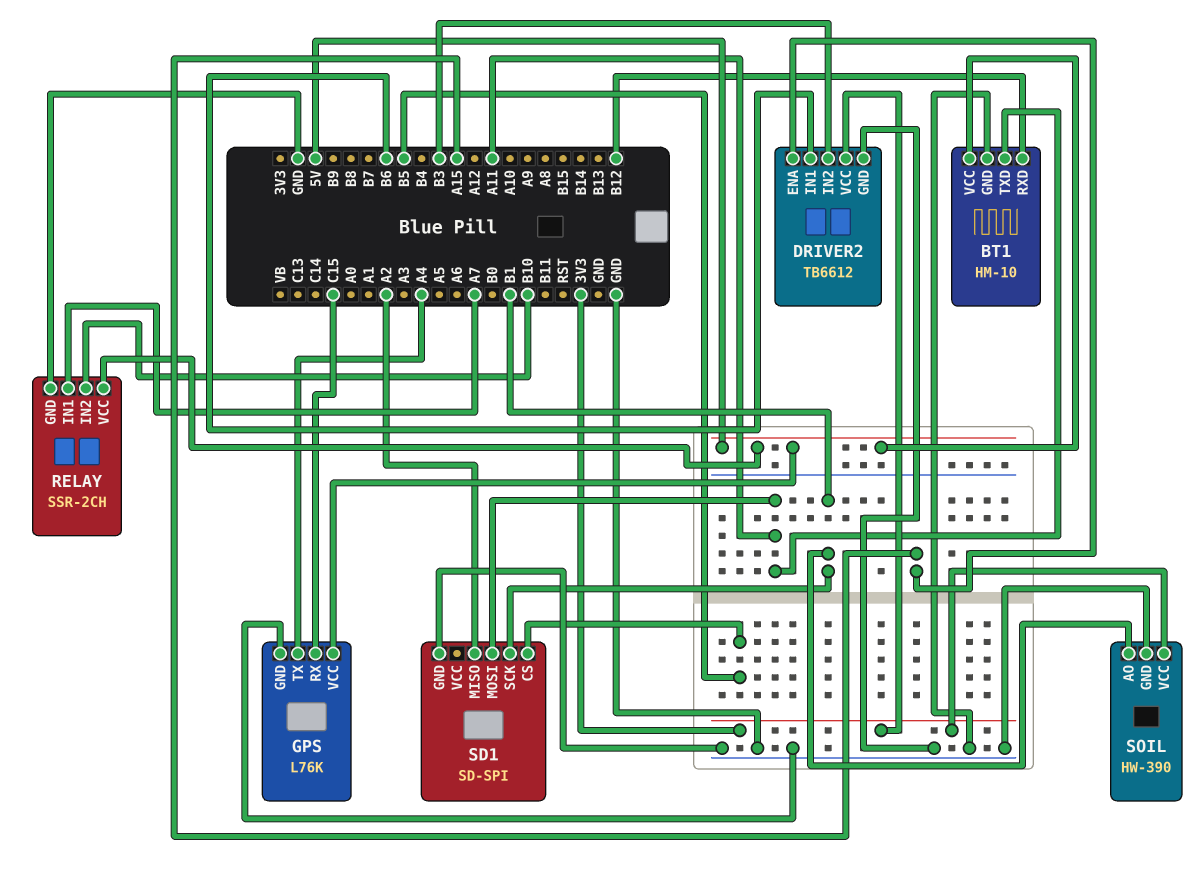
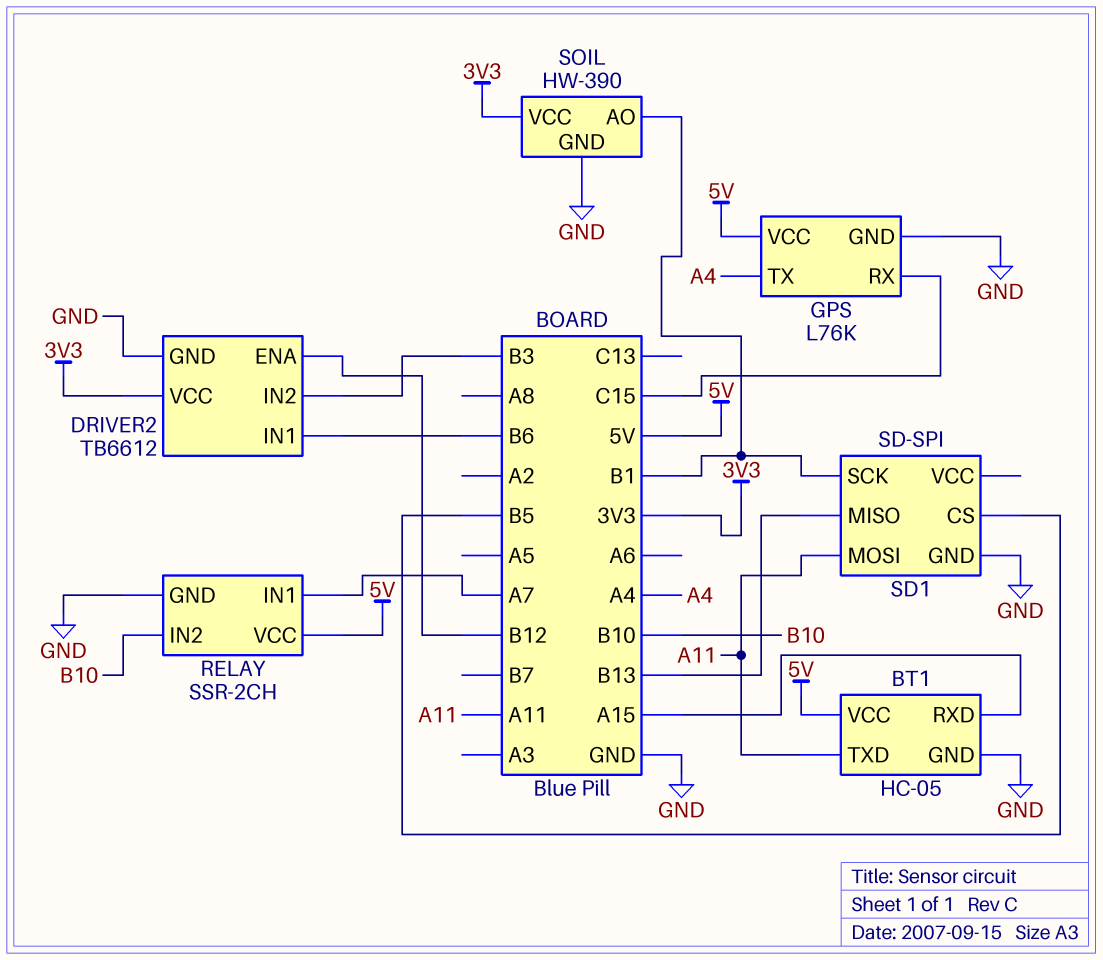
BT1: HM-10 -> HC-05
BT1 pin RXD: B12 -> A15
DRIVER2 pin ENA: A15 -> B12
SD1 pin MISO: A2 -> B13

